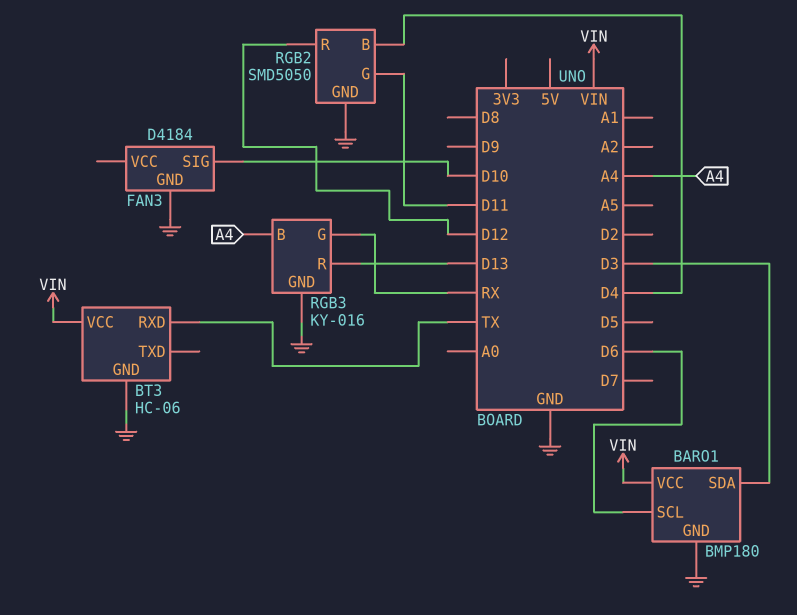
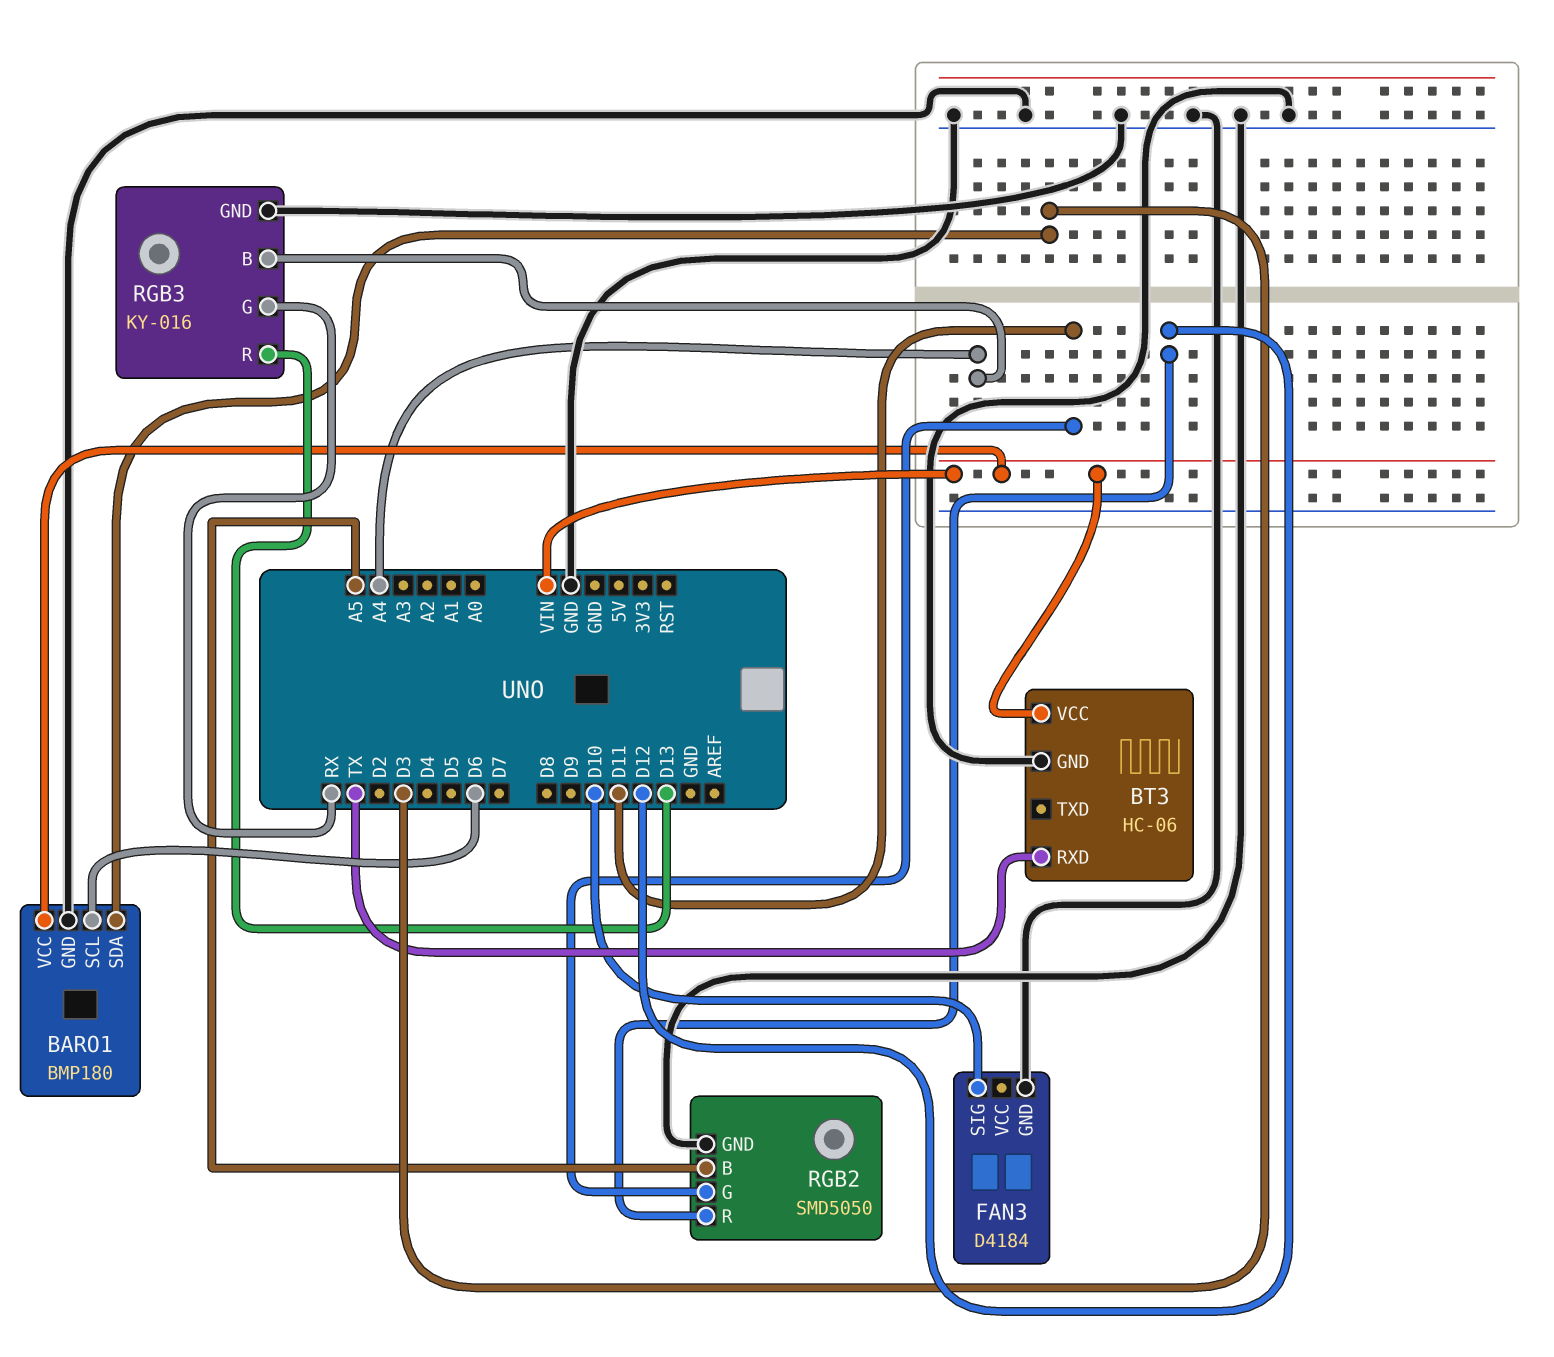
RGB2 pin B: D4 -> A5

